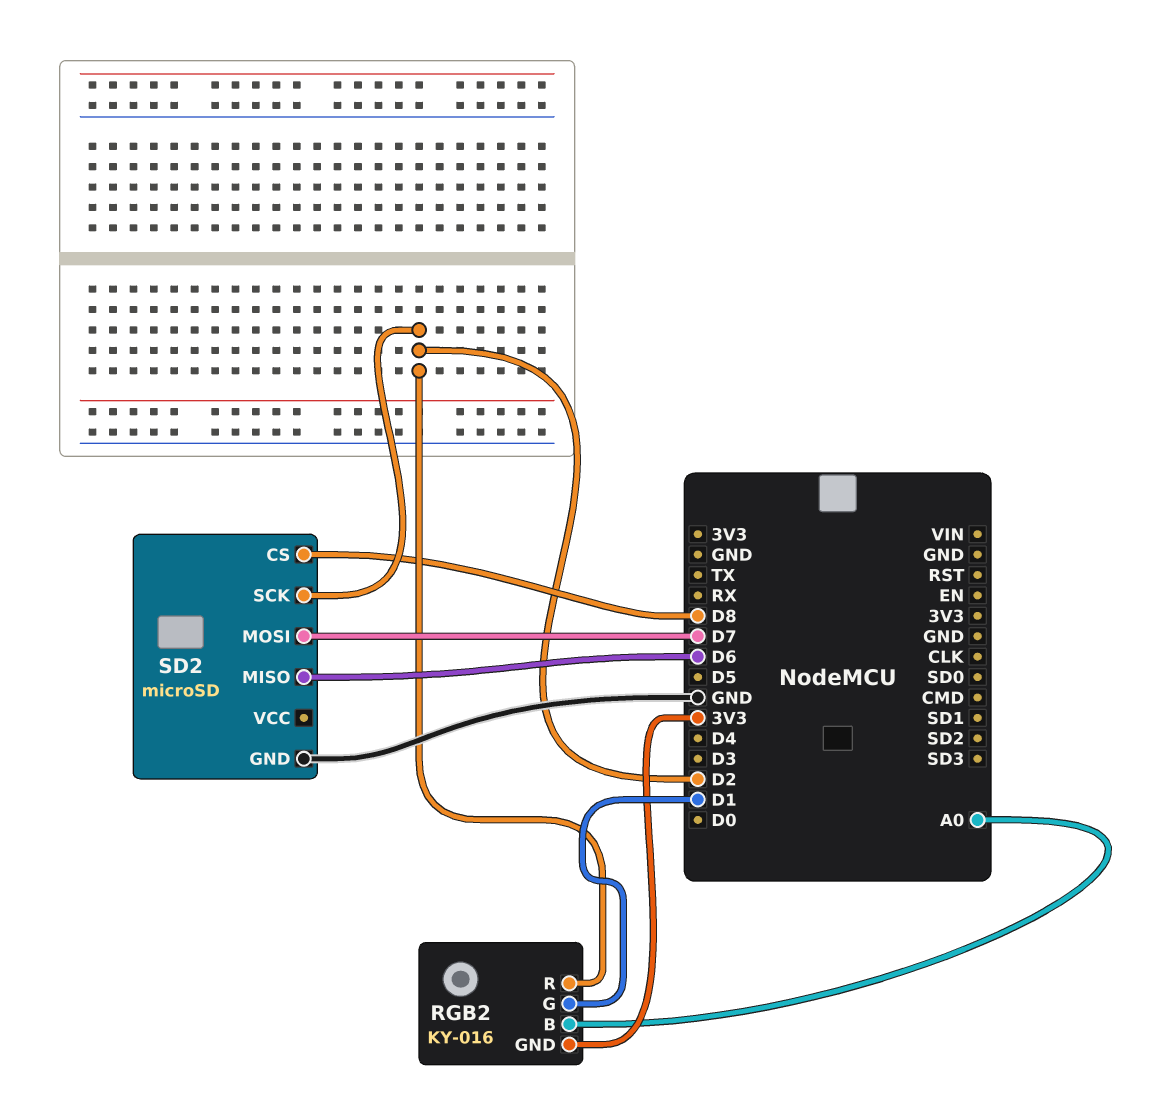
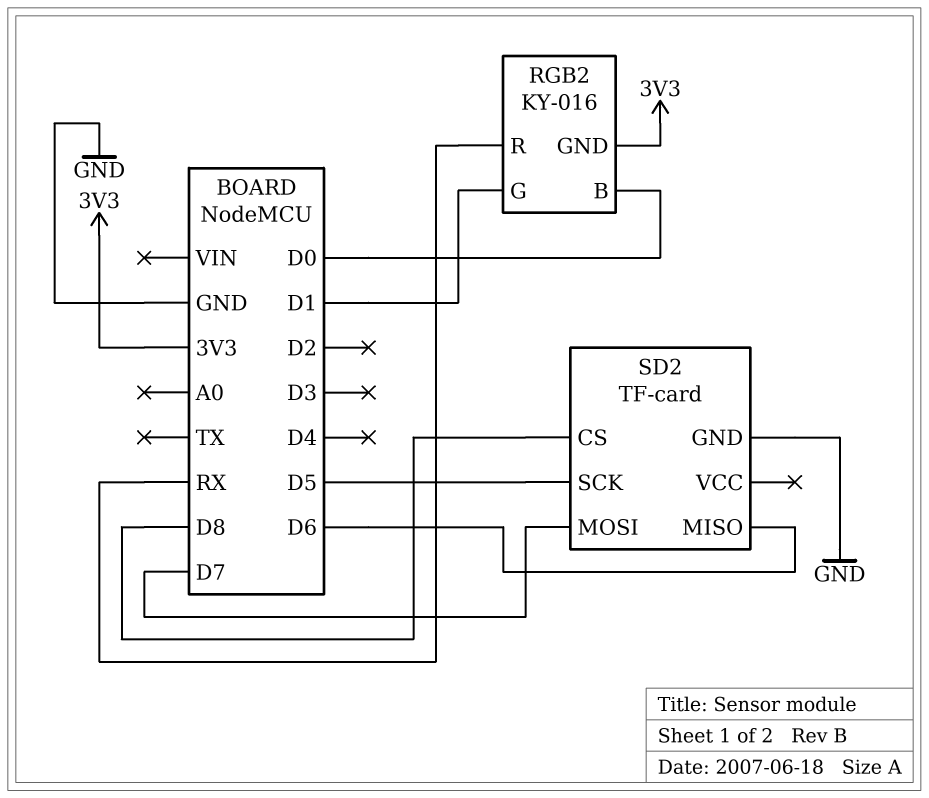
RGB2 pin B: A0 -> D0
RGB2 pin R: D2 -> RX
SD2: microSD -> TF-card
SD2 pin SCK: D2 -> D5

